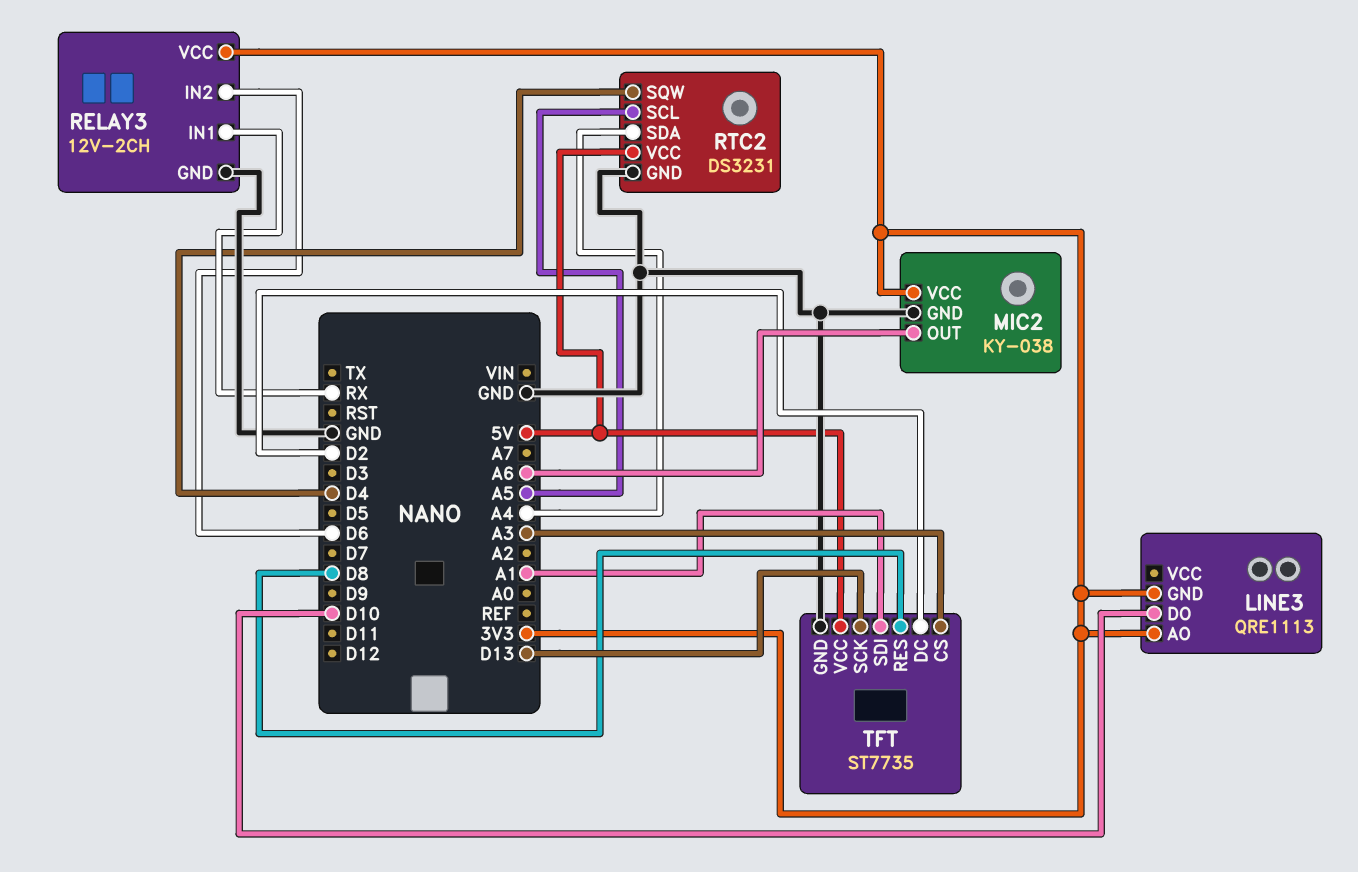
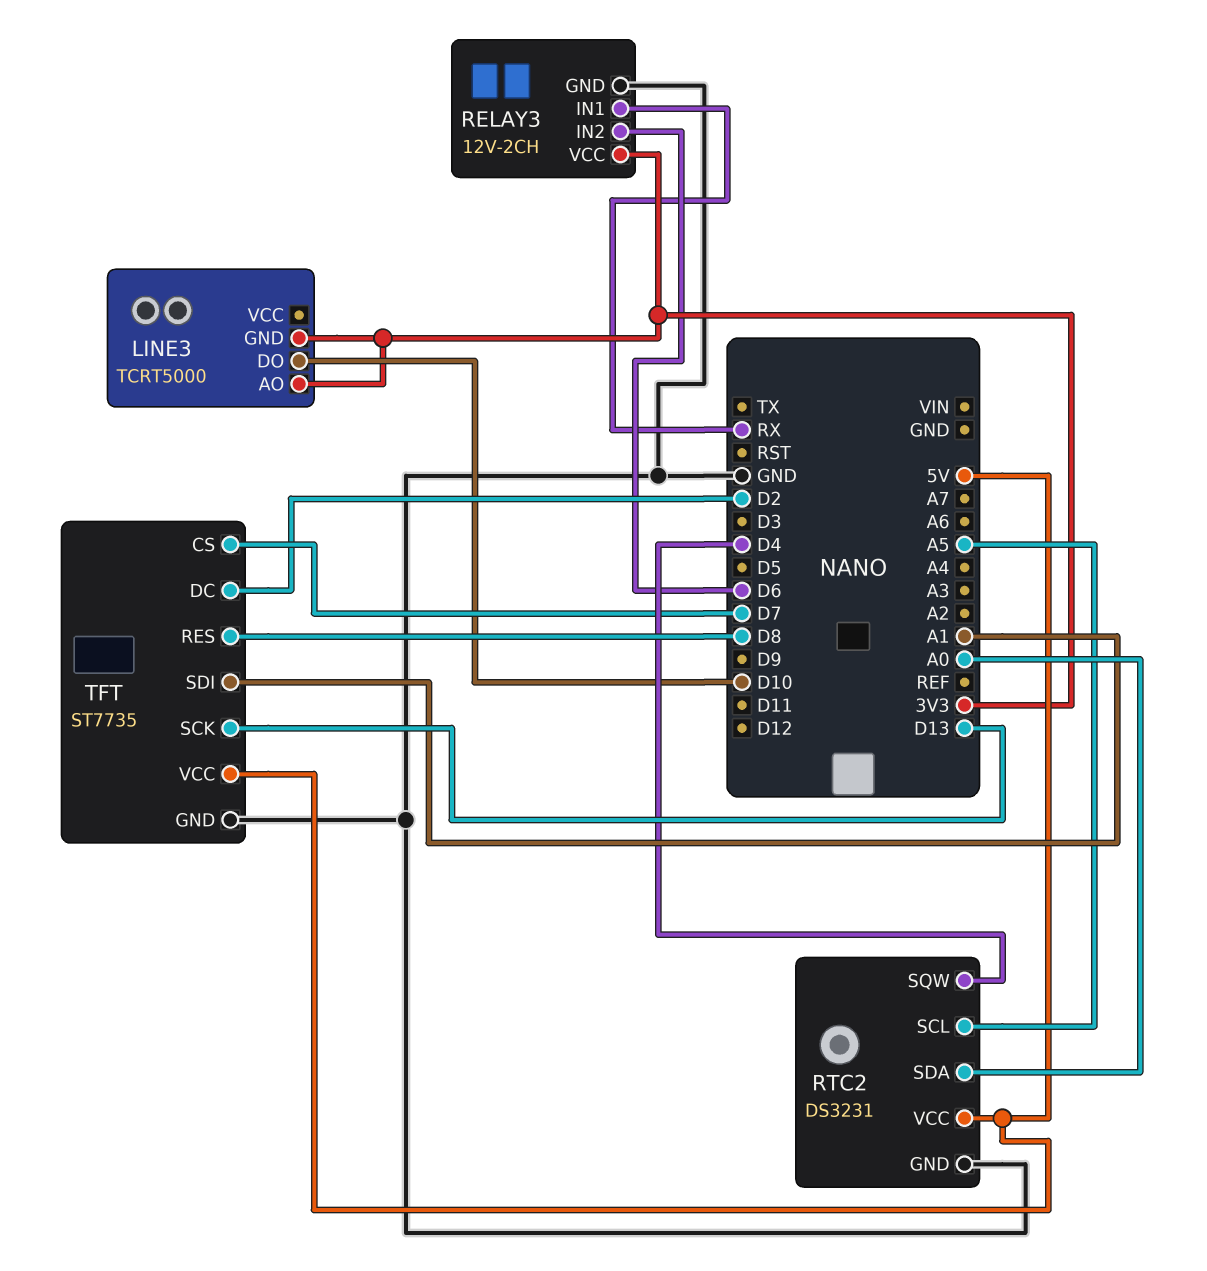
LINE3: QRE1113 -> TCRT5000
MIC2: KY-038 -> none
MIC2 pin GND: GND -> none
MIC2 pin OUT: A6 -> none
MIC2 pin VCC: 3V3 -> none
RTC2 pin SDA: A4 -> A0
TFT pin CS: A3 -> D7

